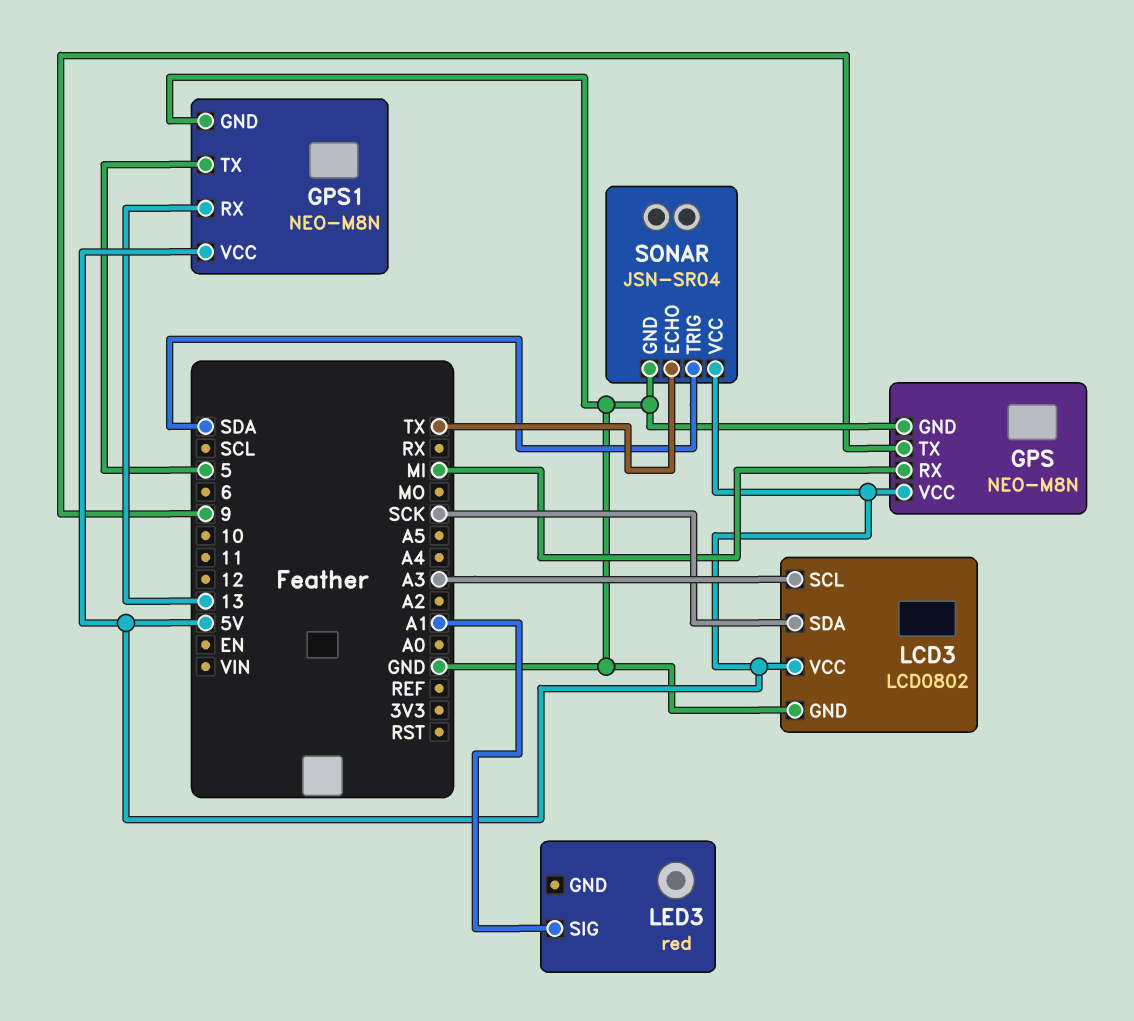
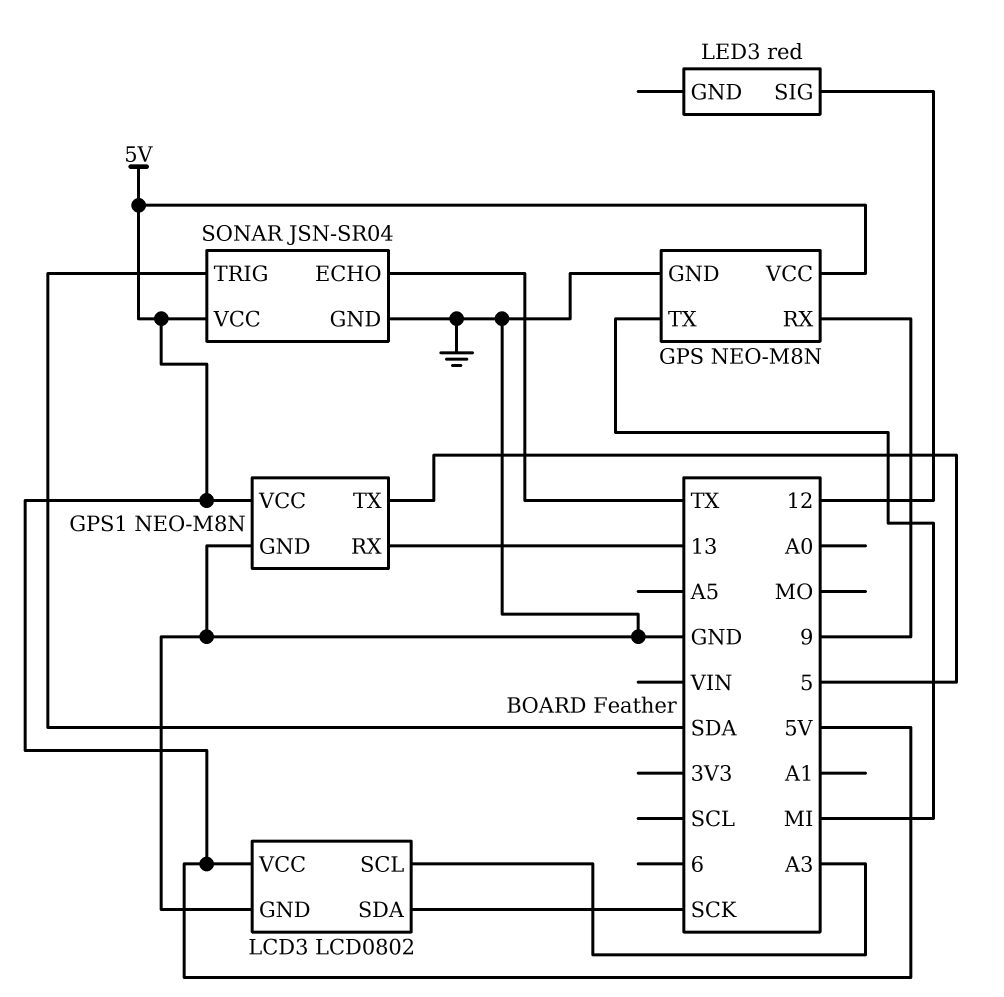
GPS pin RX: MI -> 9
GPS pin TX: 9 -> MI
LED3 pin SIG: A1 -> 12

